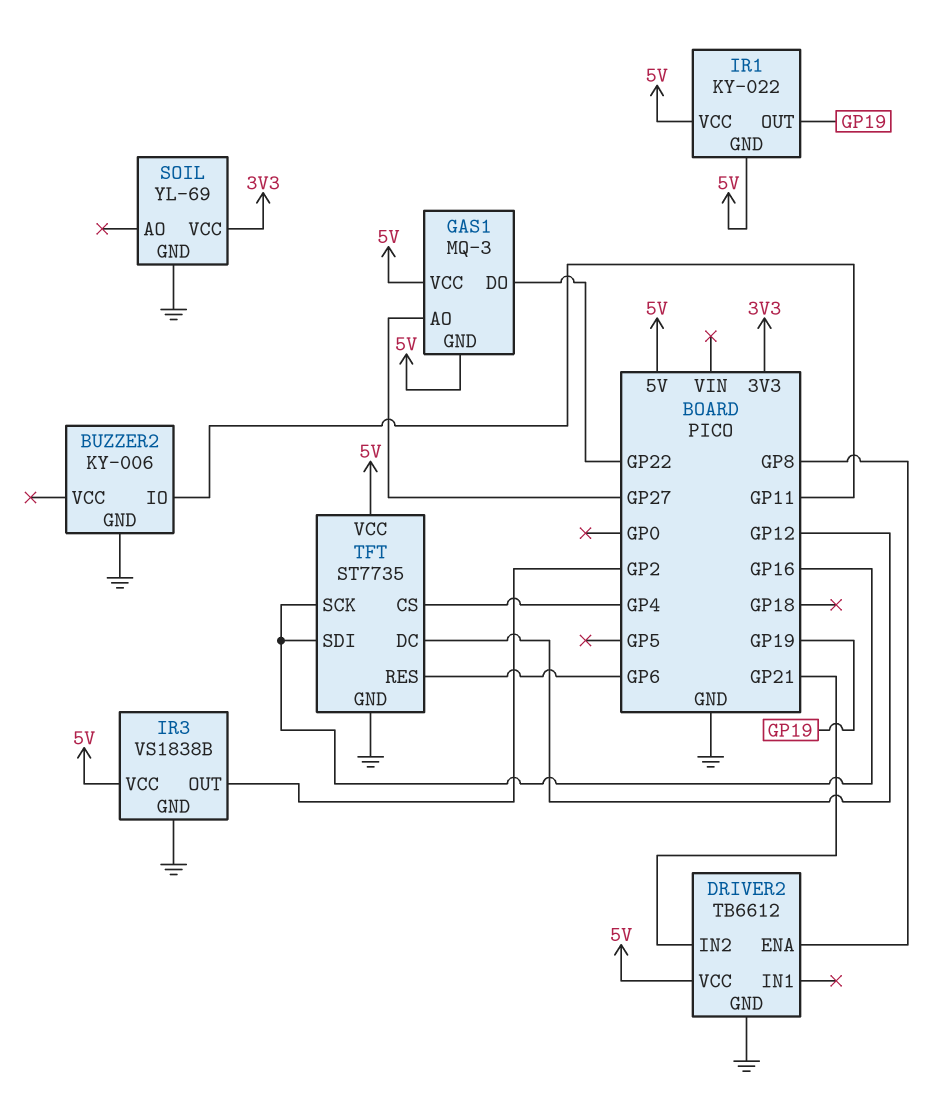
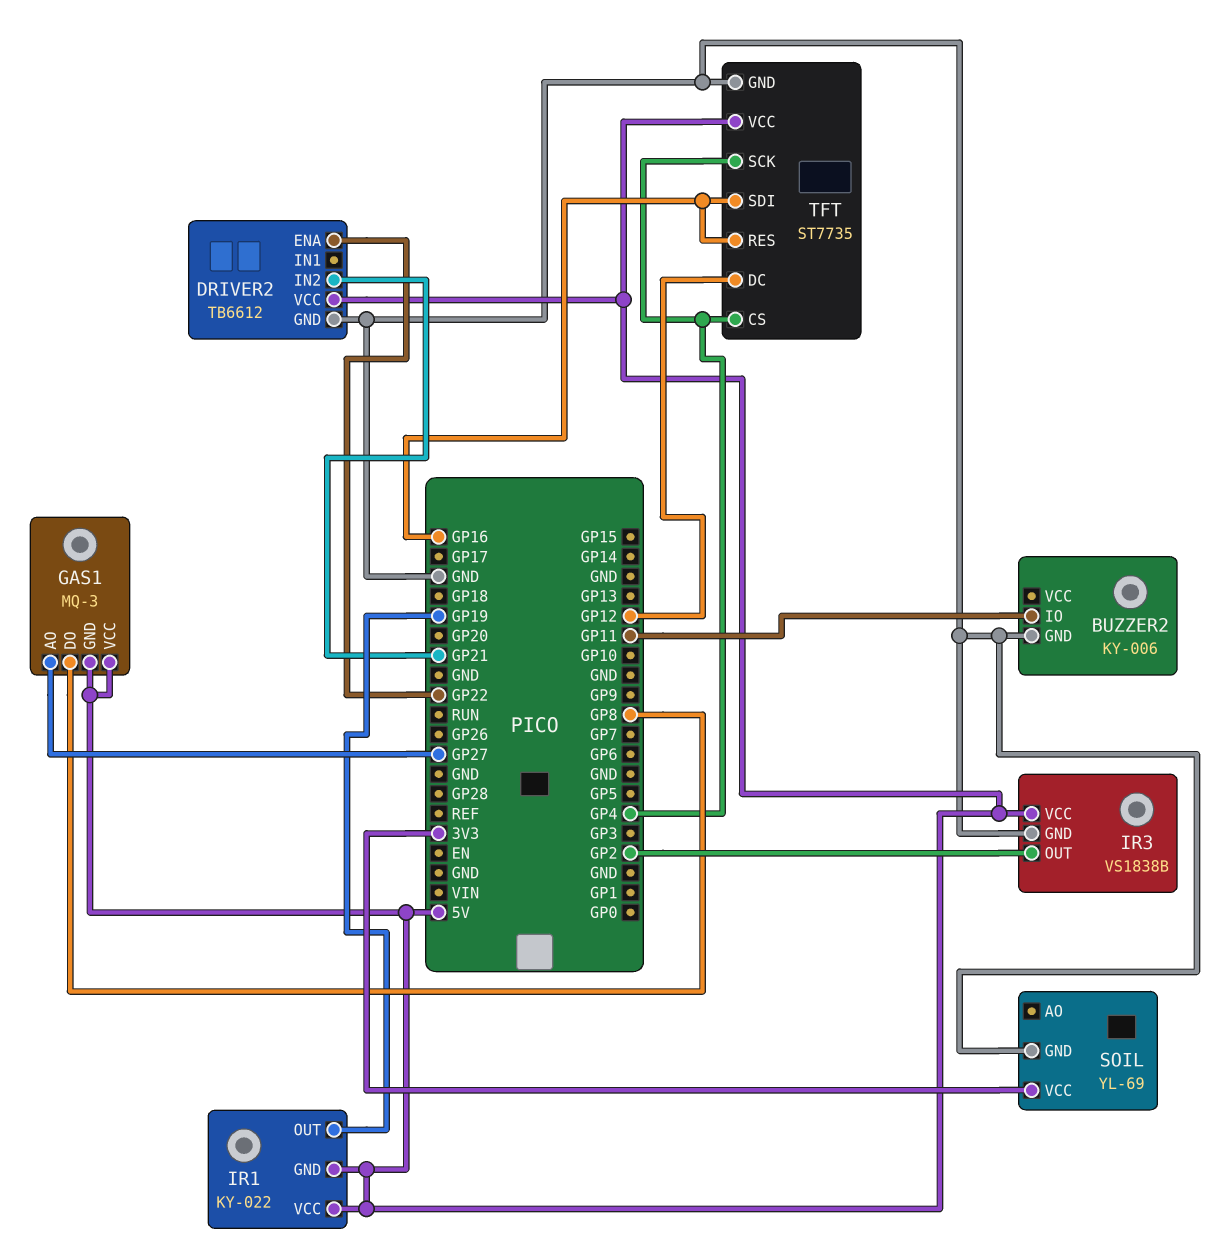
DRIVER2 pin ENA: GP8 -> GP22
GAS1 pin DO: GP22 -> GP8
TFT pin RES: GP6 -> GP16
TFT pin SCK: GP16 -> GP4

